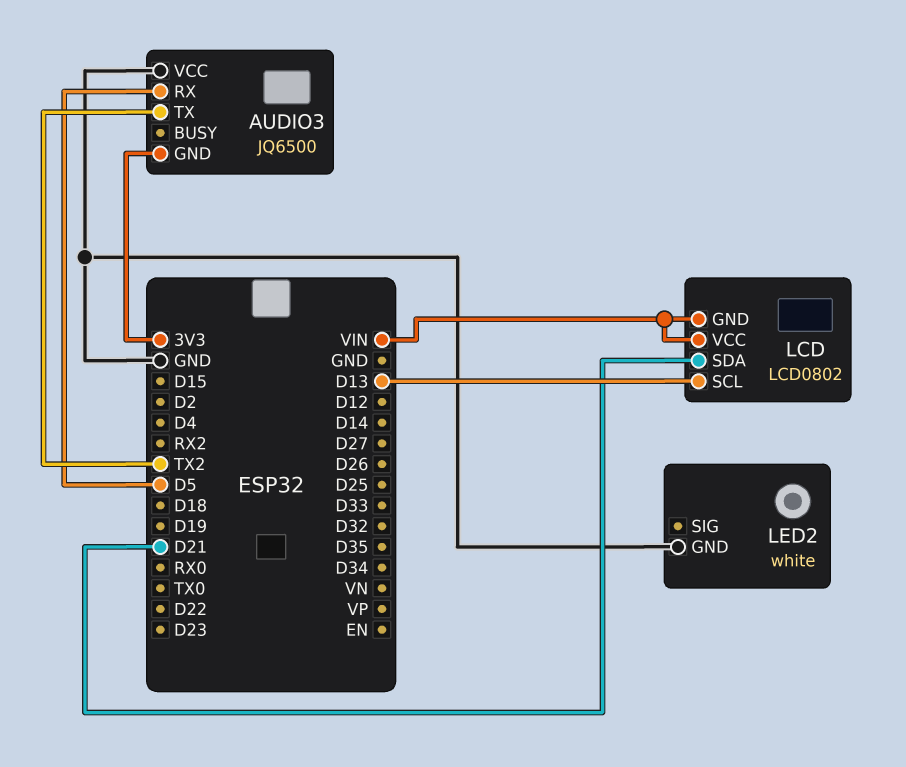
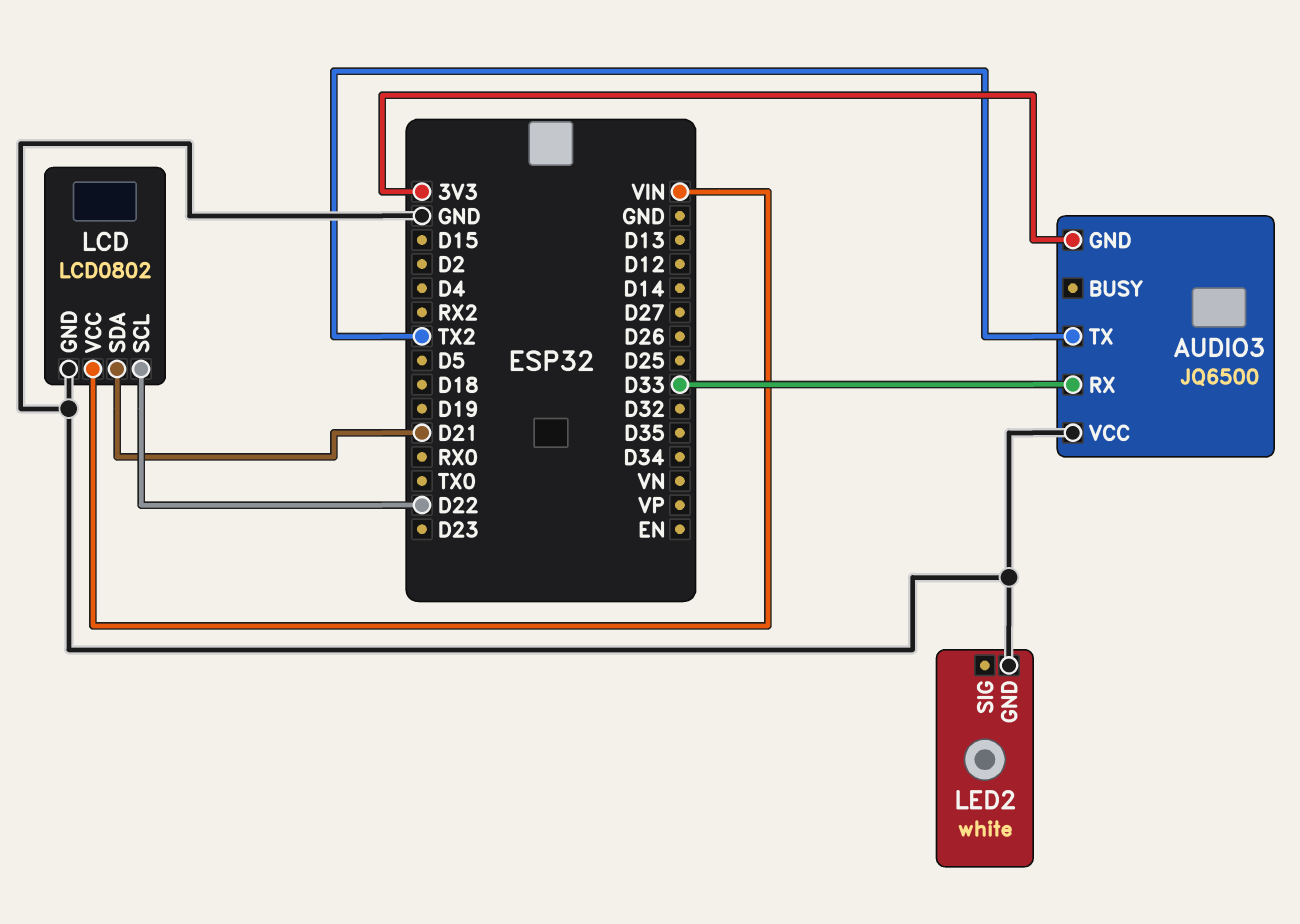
AUDIO3 pin RX: D5 -> D33
LCD pin GND: VIN -> GND
LCD pin SCL: D13 -> D22

